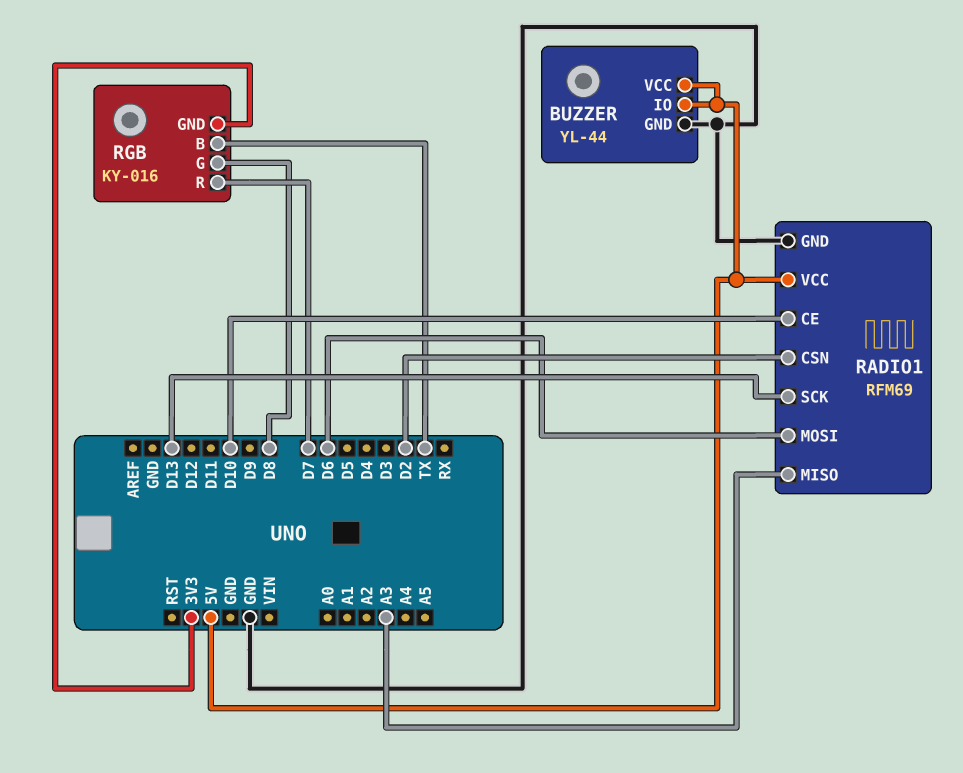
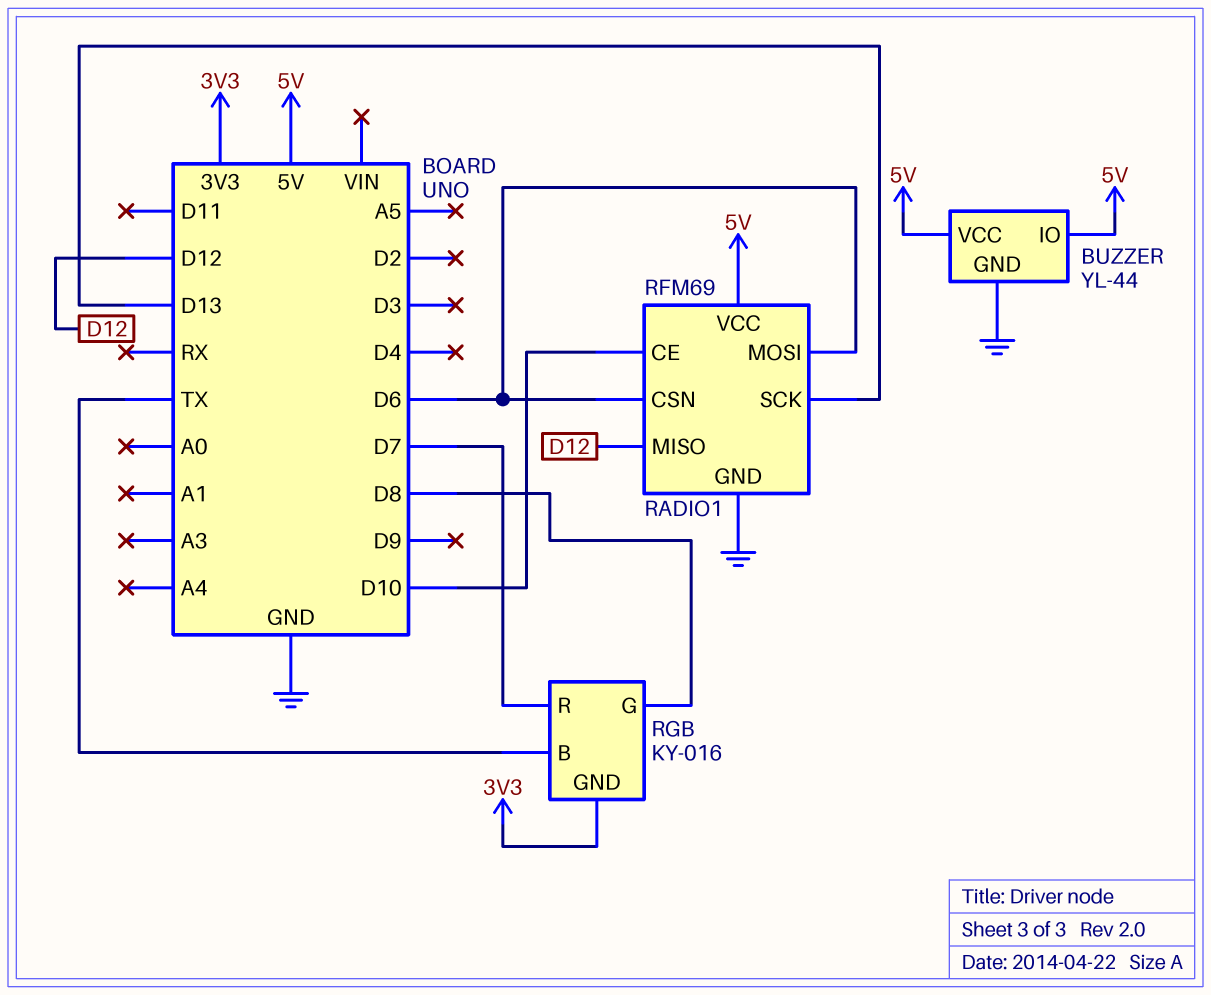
RADIO1 pin CSN: D2 -> D6
RADIO1 pin MISO: A3 -> D12

